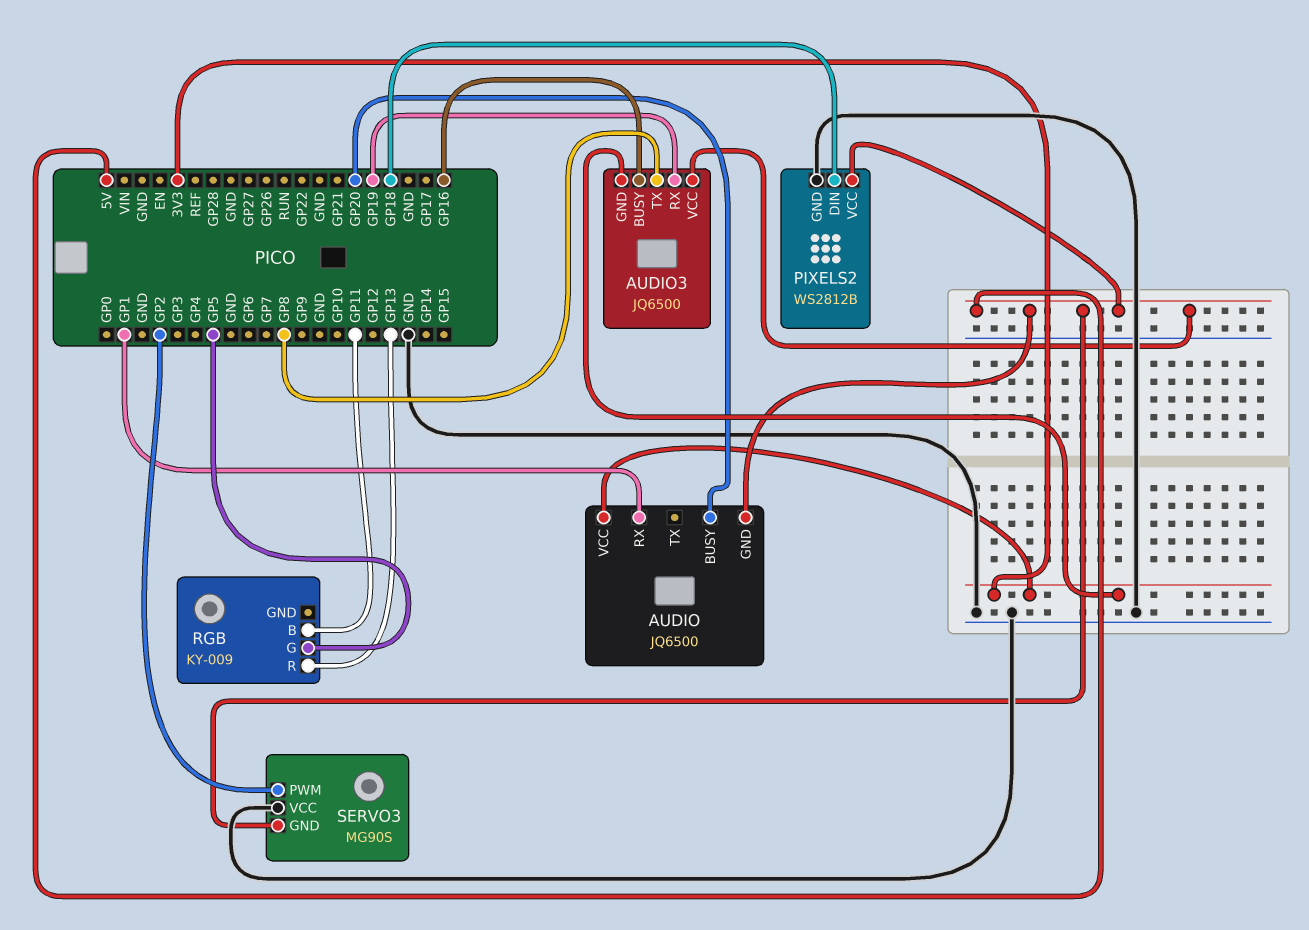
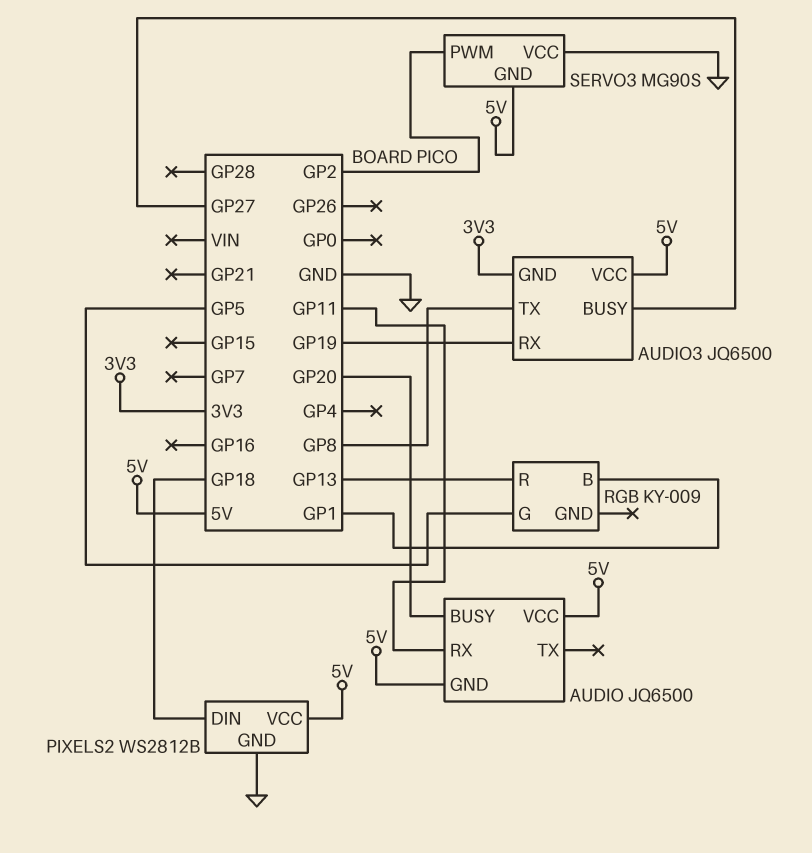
AUDIO pin RX: GP1 -> GP11
AUDIO pin VCC: 3V3 -> 5V
AUDIO3 pin BUSY: GP16 -> GP27
RGB pin B: GP11 -> GP1

